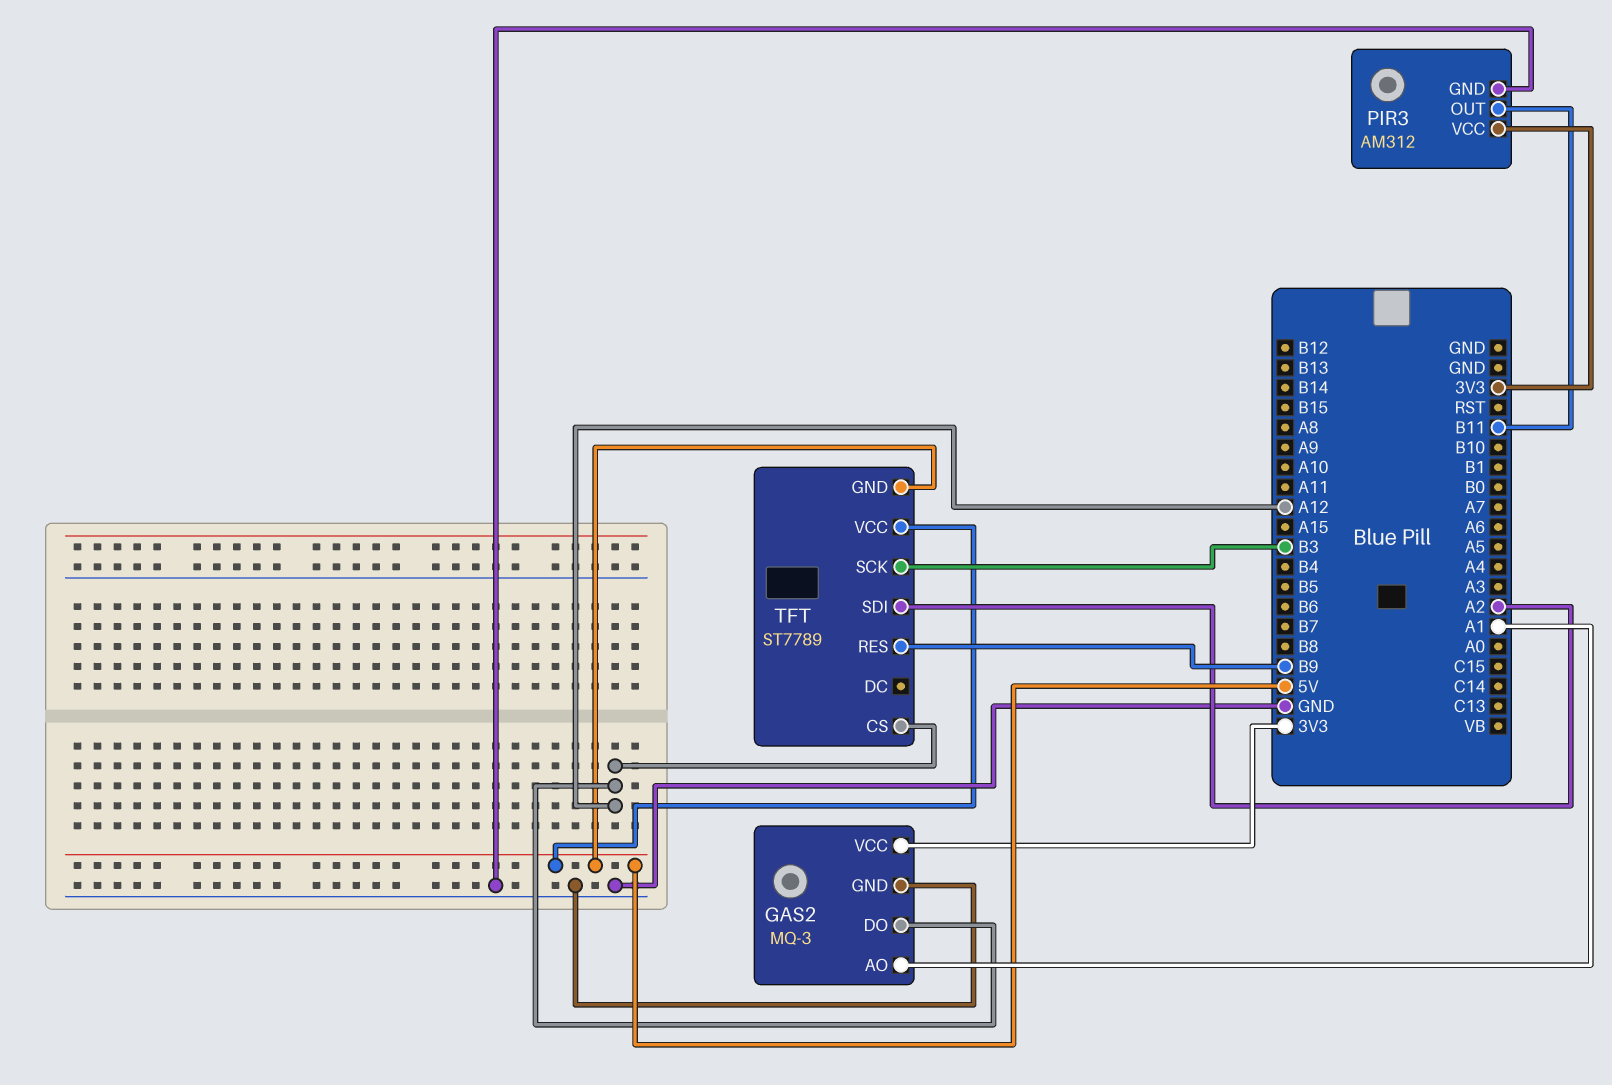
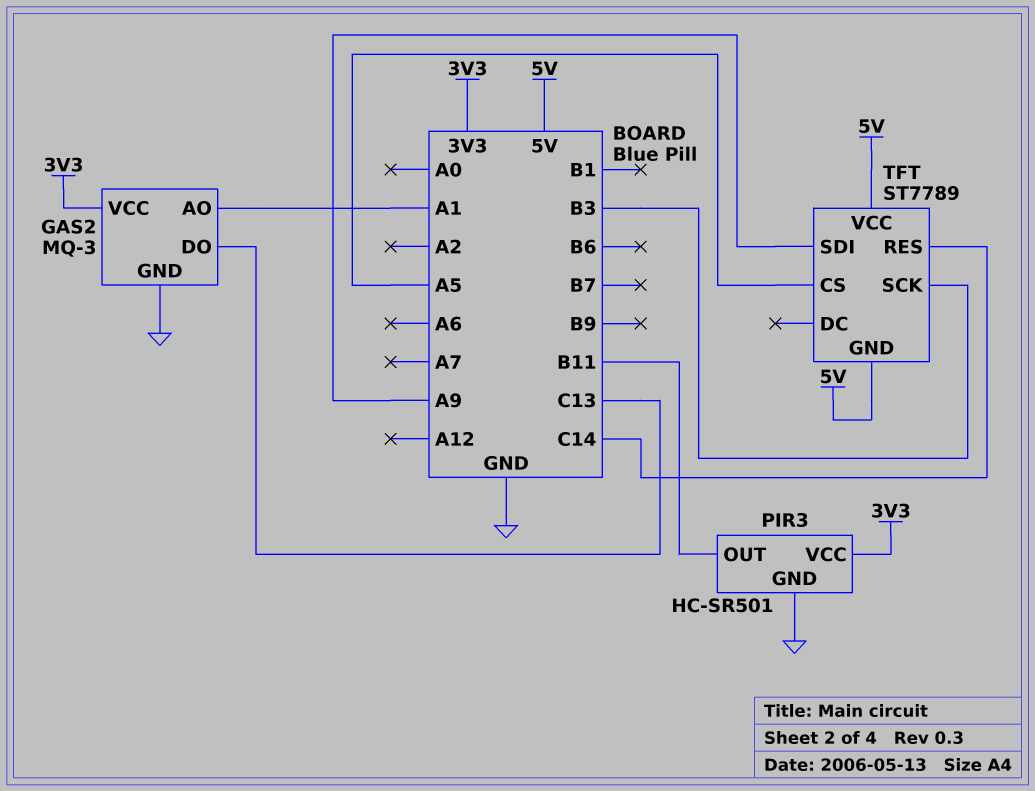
GAS2 pin DO: A12 -> C13
PIR3: AM312 -> HC-SR501
TFT pin CS: A12 -> A5
TFT pin RES: B9 -> C14
TFT pin SDI: A2 -> A9

